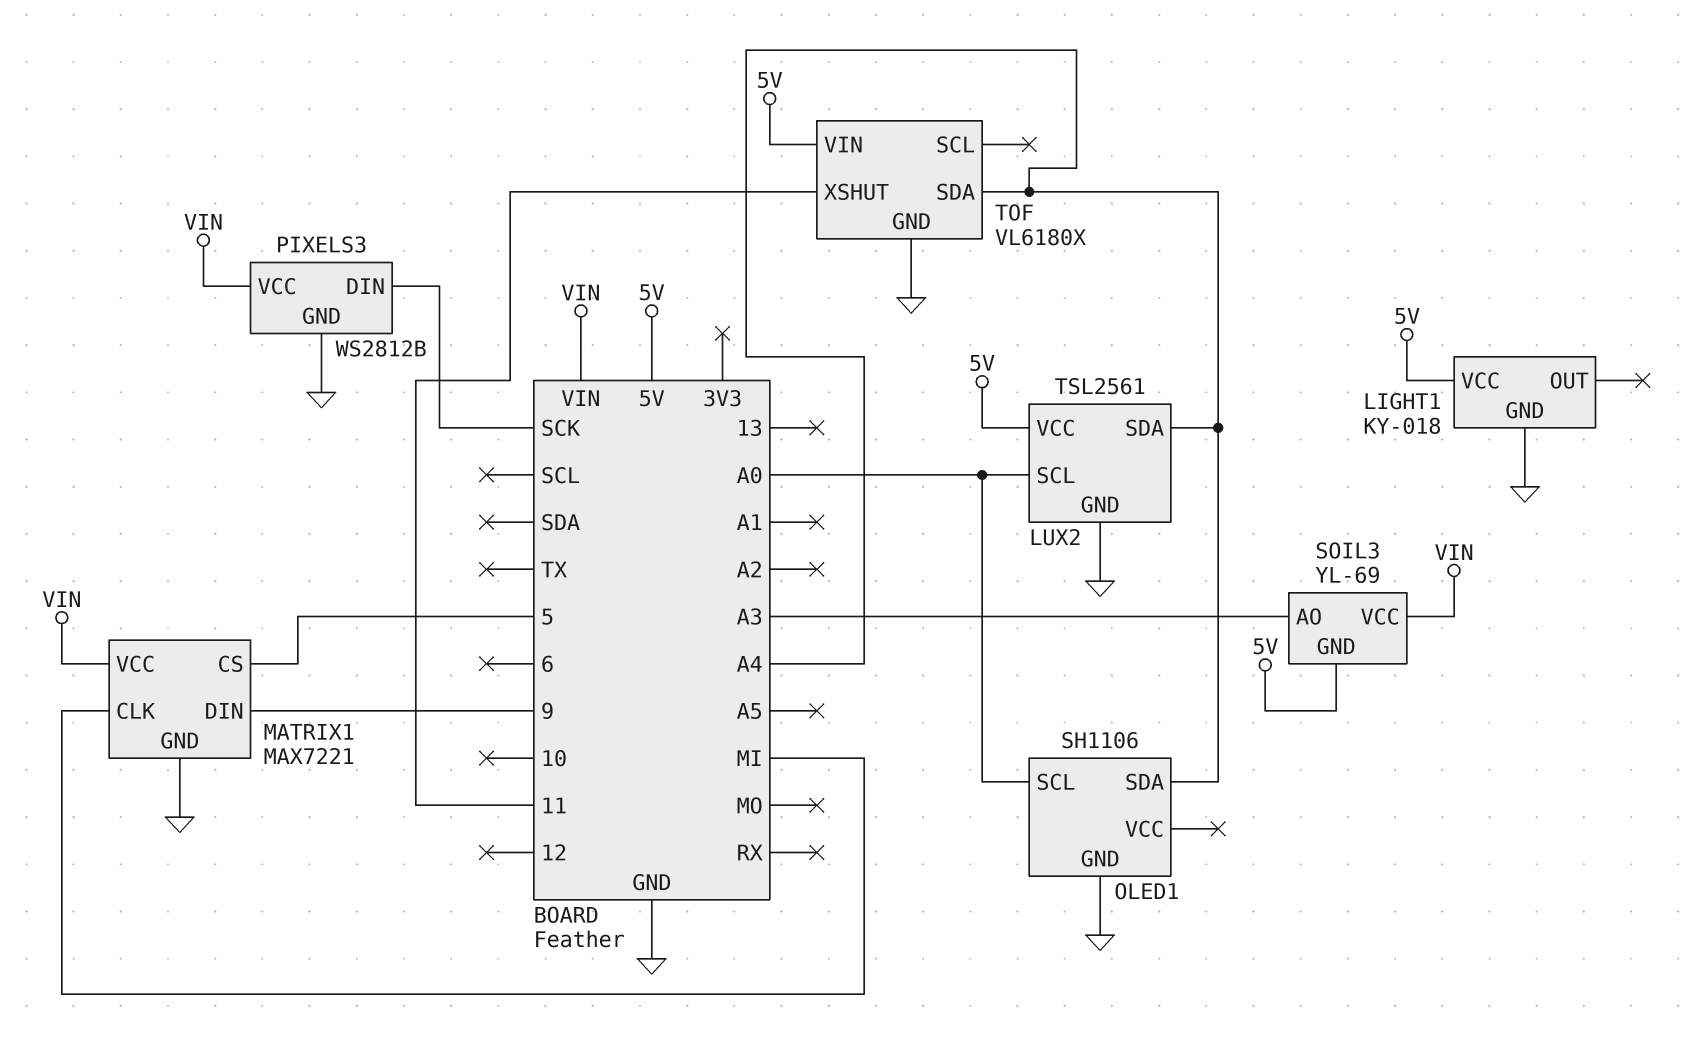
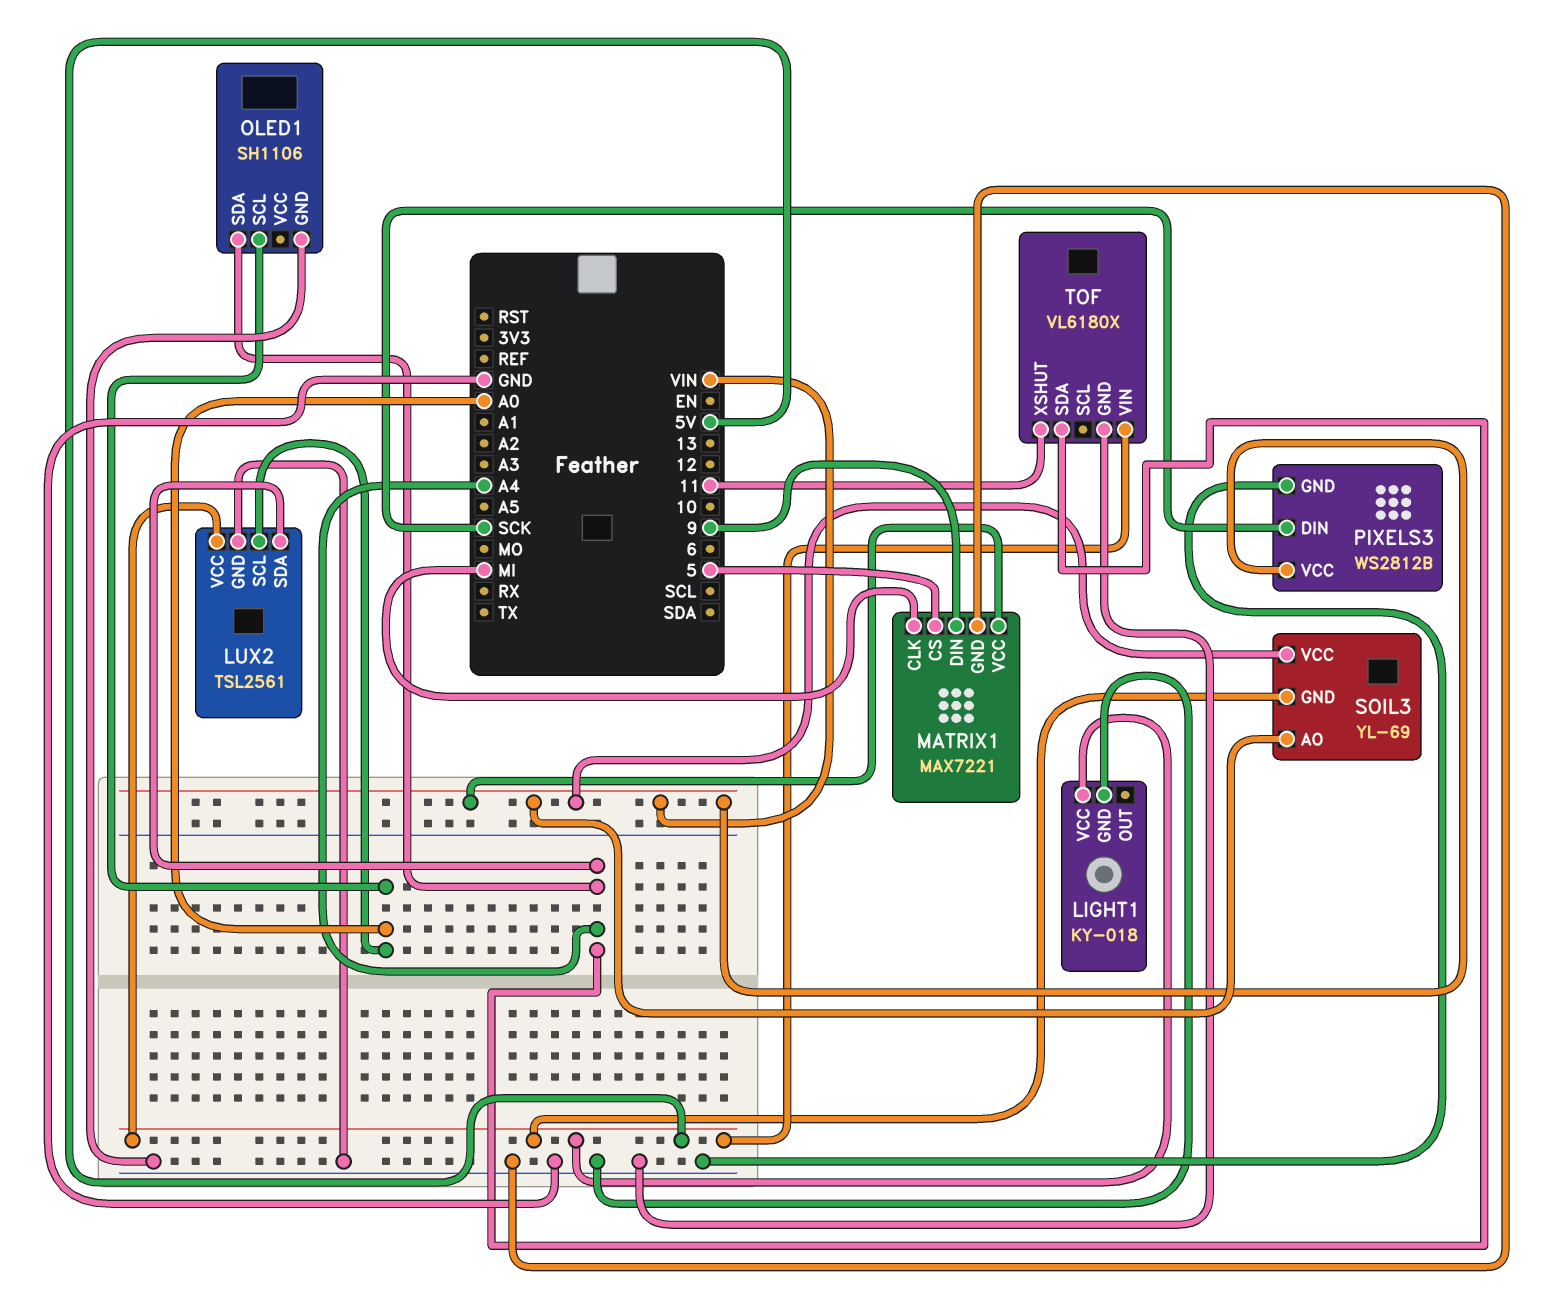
SOIL3 pin AO: A3 -> VIN

